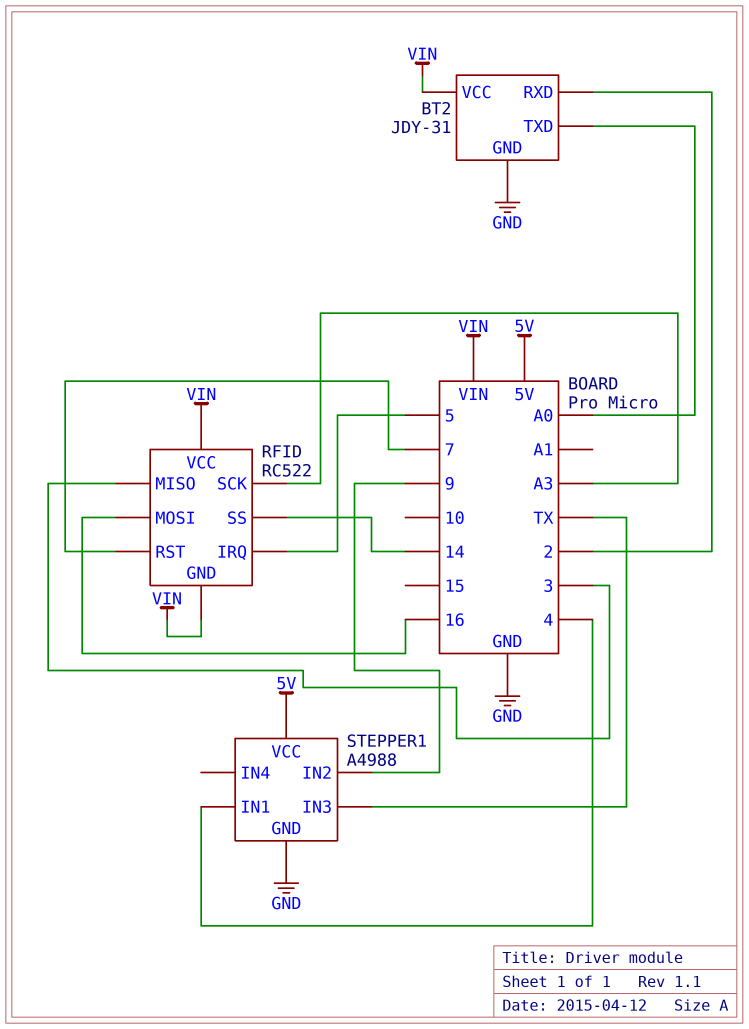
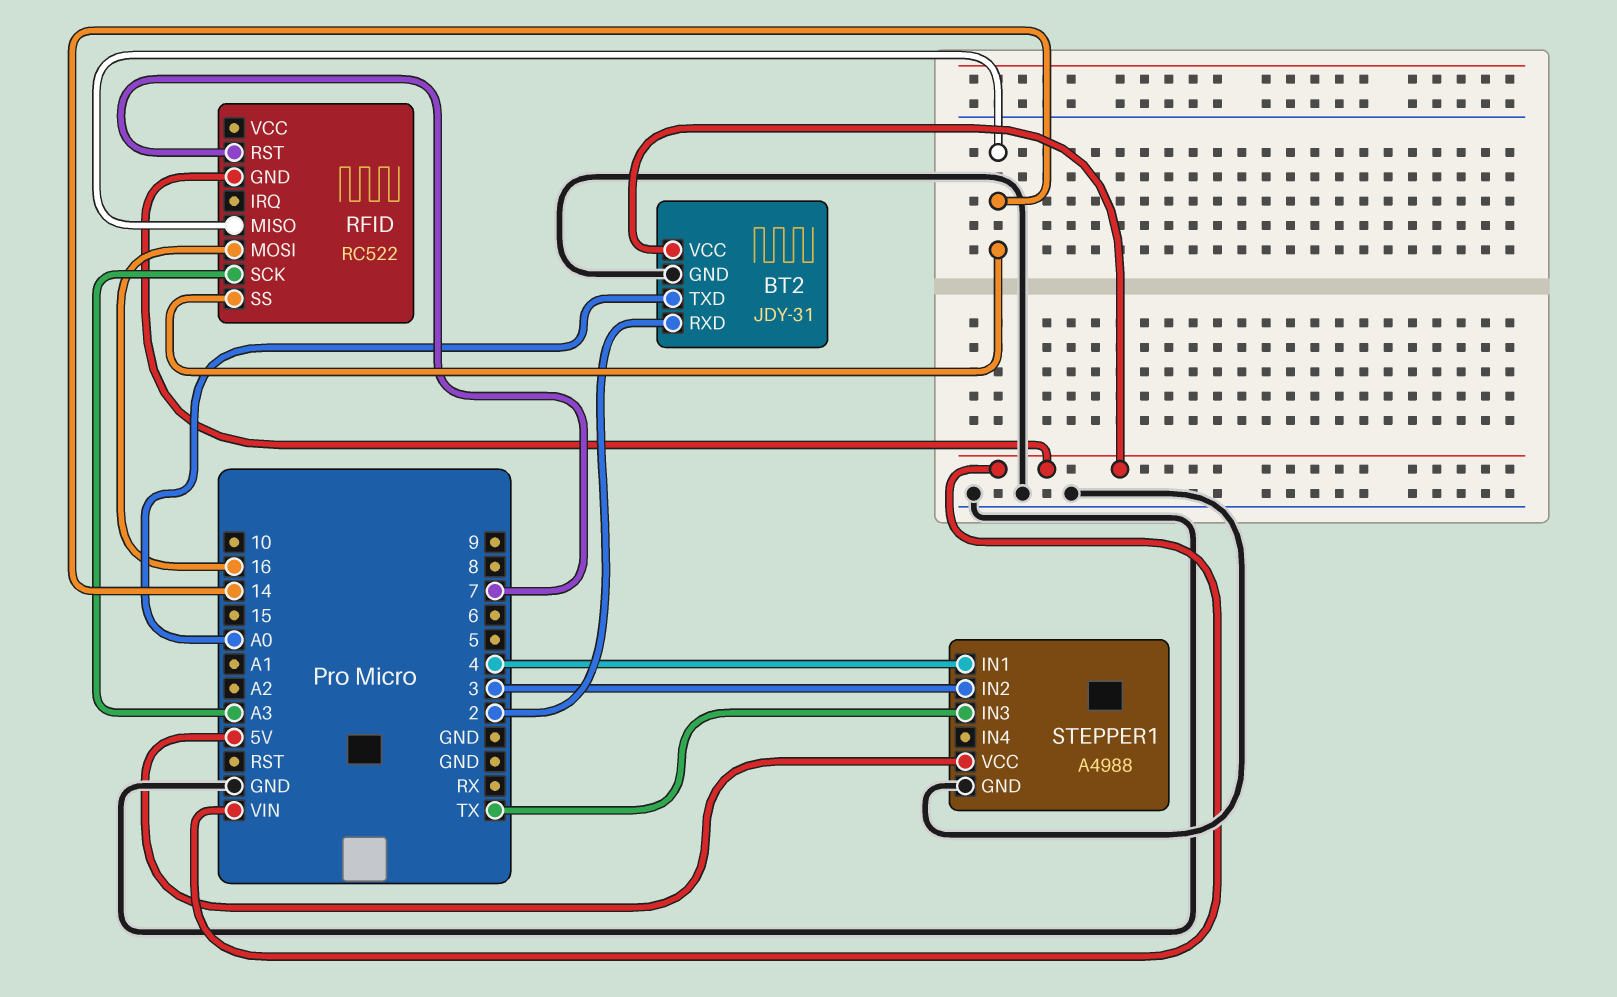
RFID pin IRQ: 5 -> none
RFID pin MISO: 3 -> 14
RFID pin VCC: VIN -> none
STEPPER1 pin IN2: 9 -> 3

